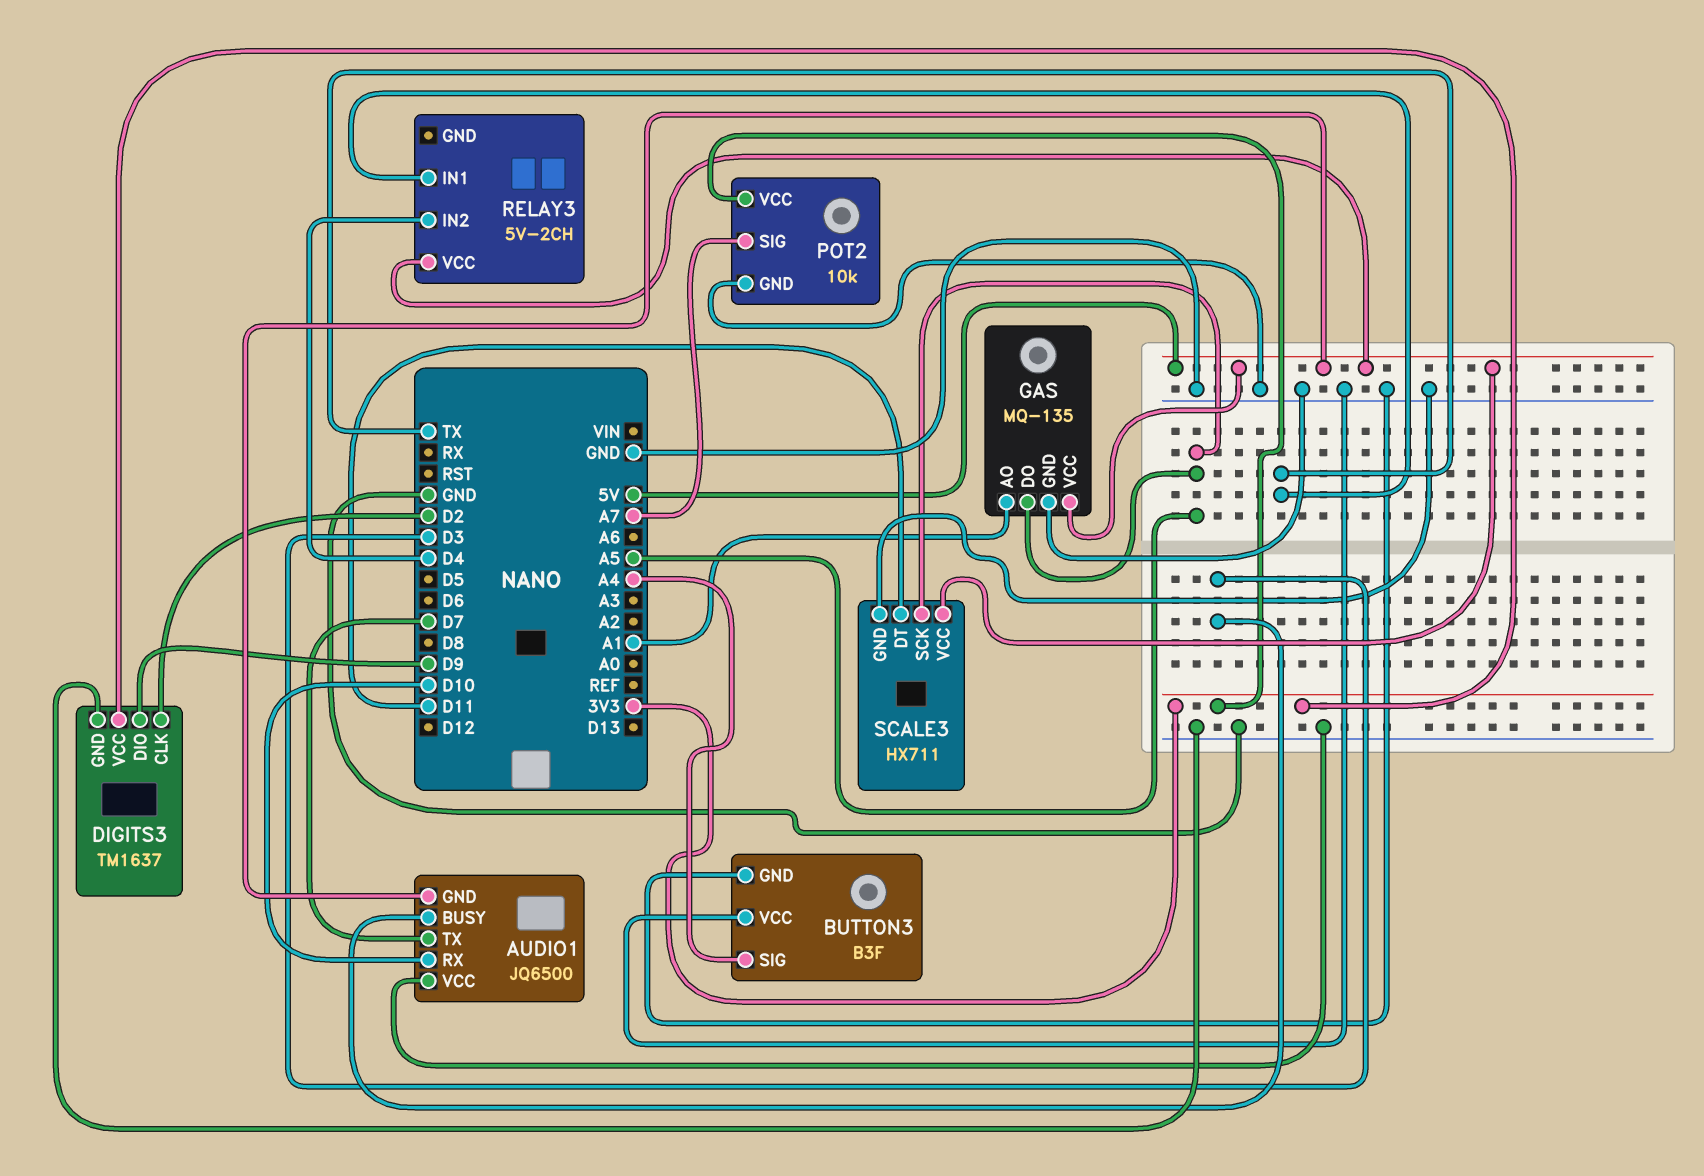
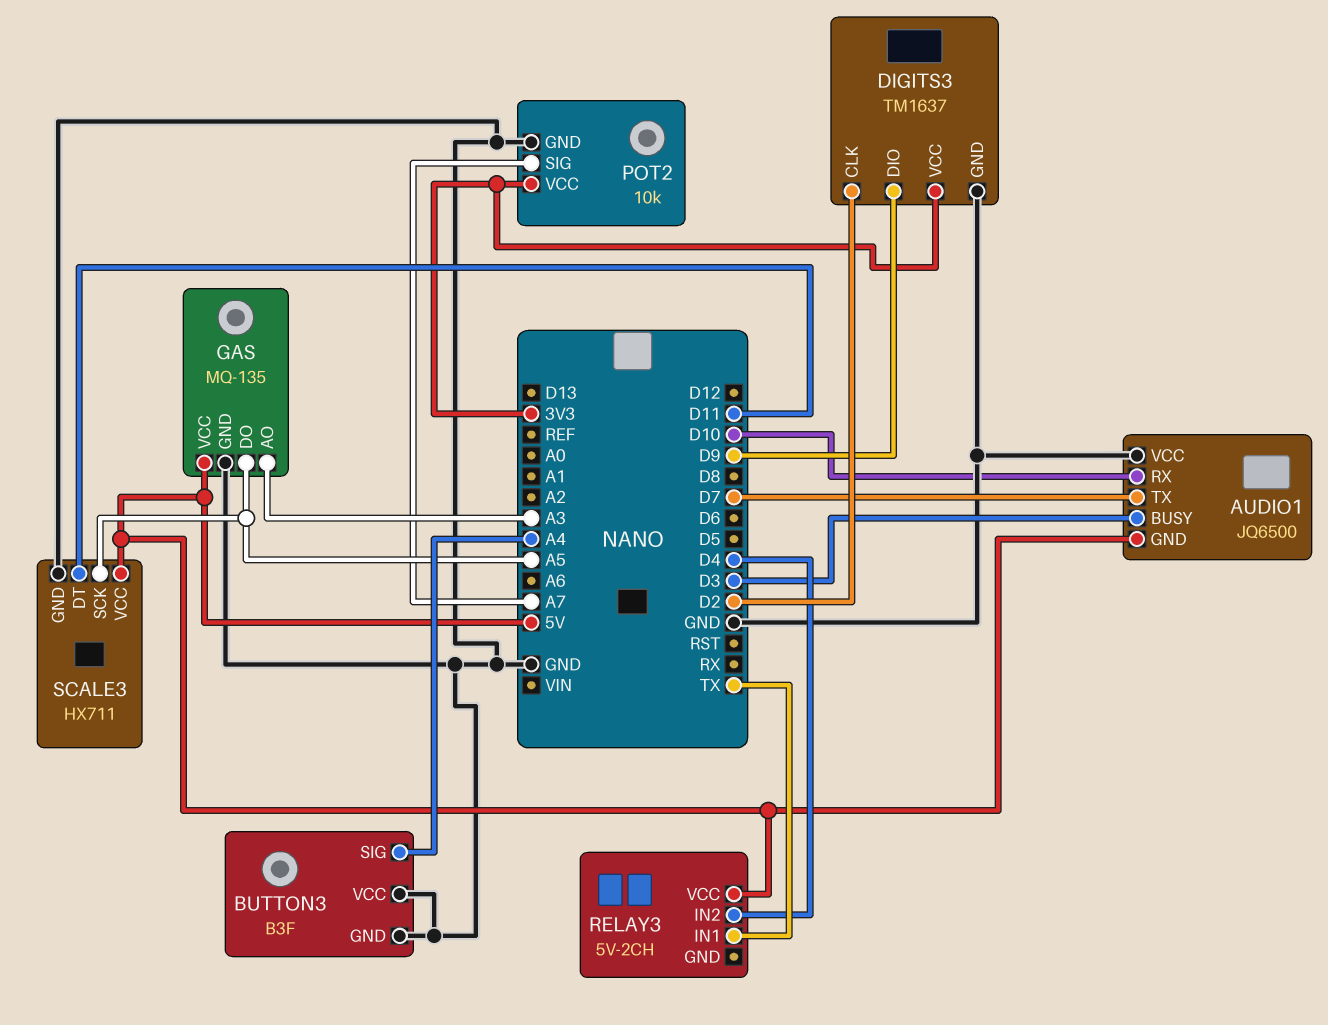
GAS pin AO: A1 -> A3

